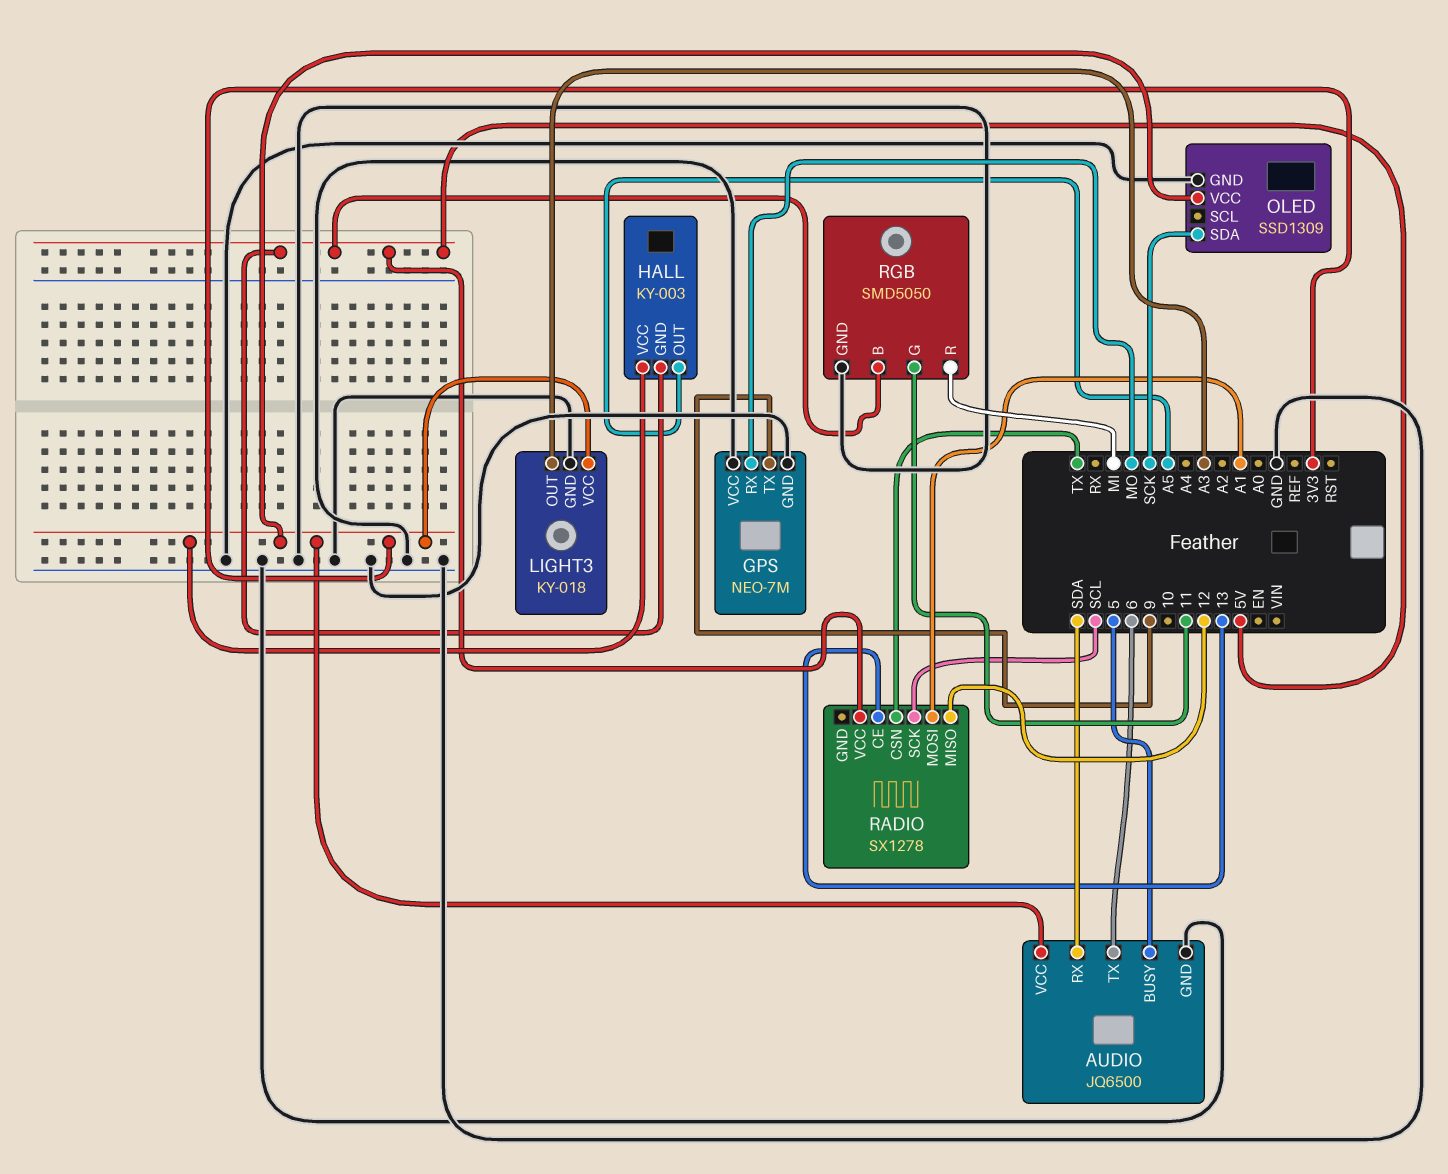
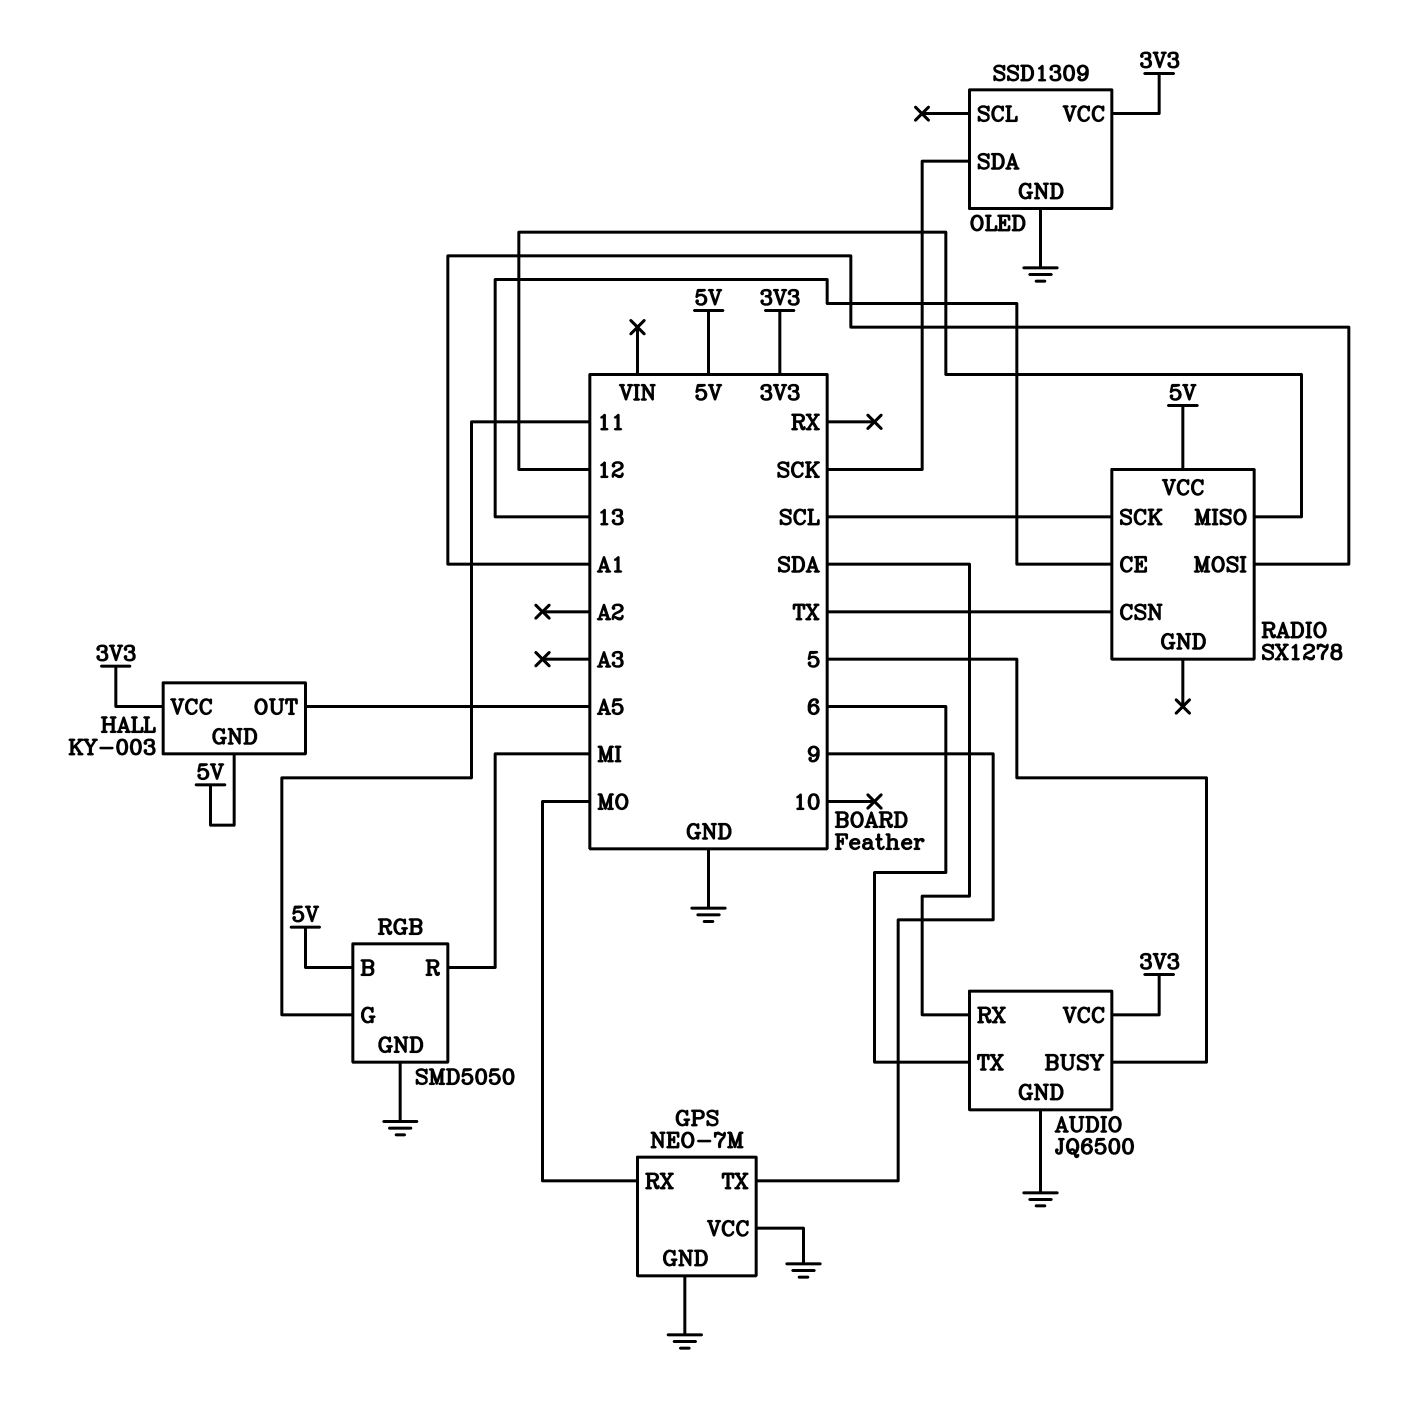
LIGHT3: KY-018 -> none
LIGHT3 pin GND: GND -> none
LIGHT3 pin OUT: A3 -> none
LIGHT3 pin VCC: 3V3 -> none

